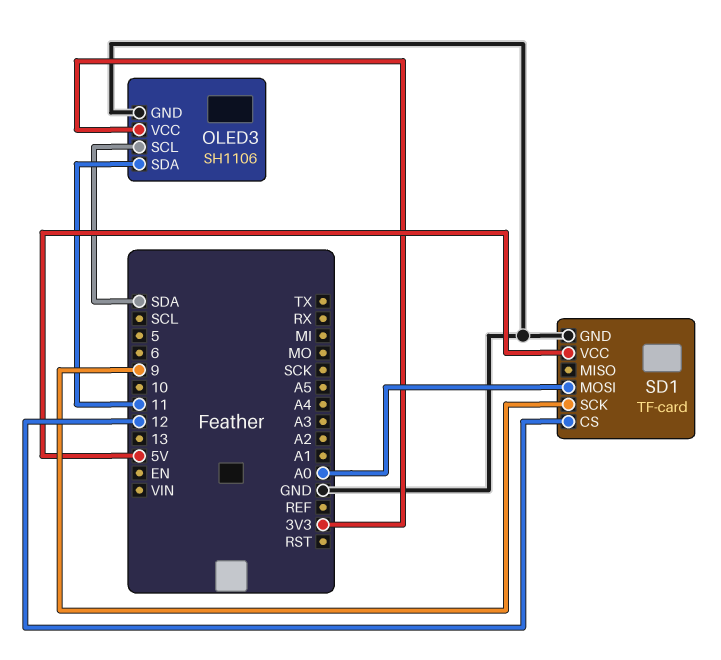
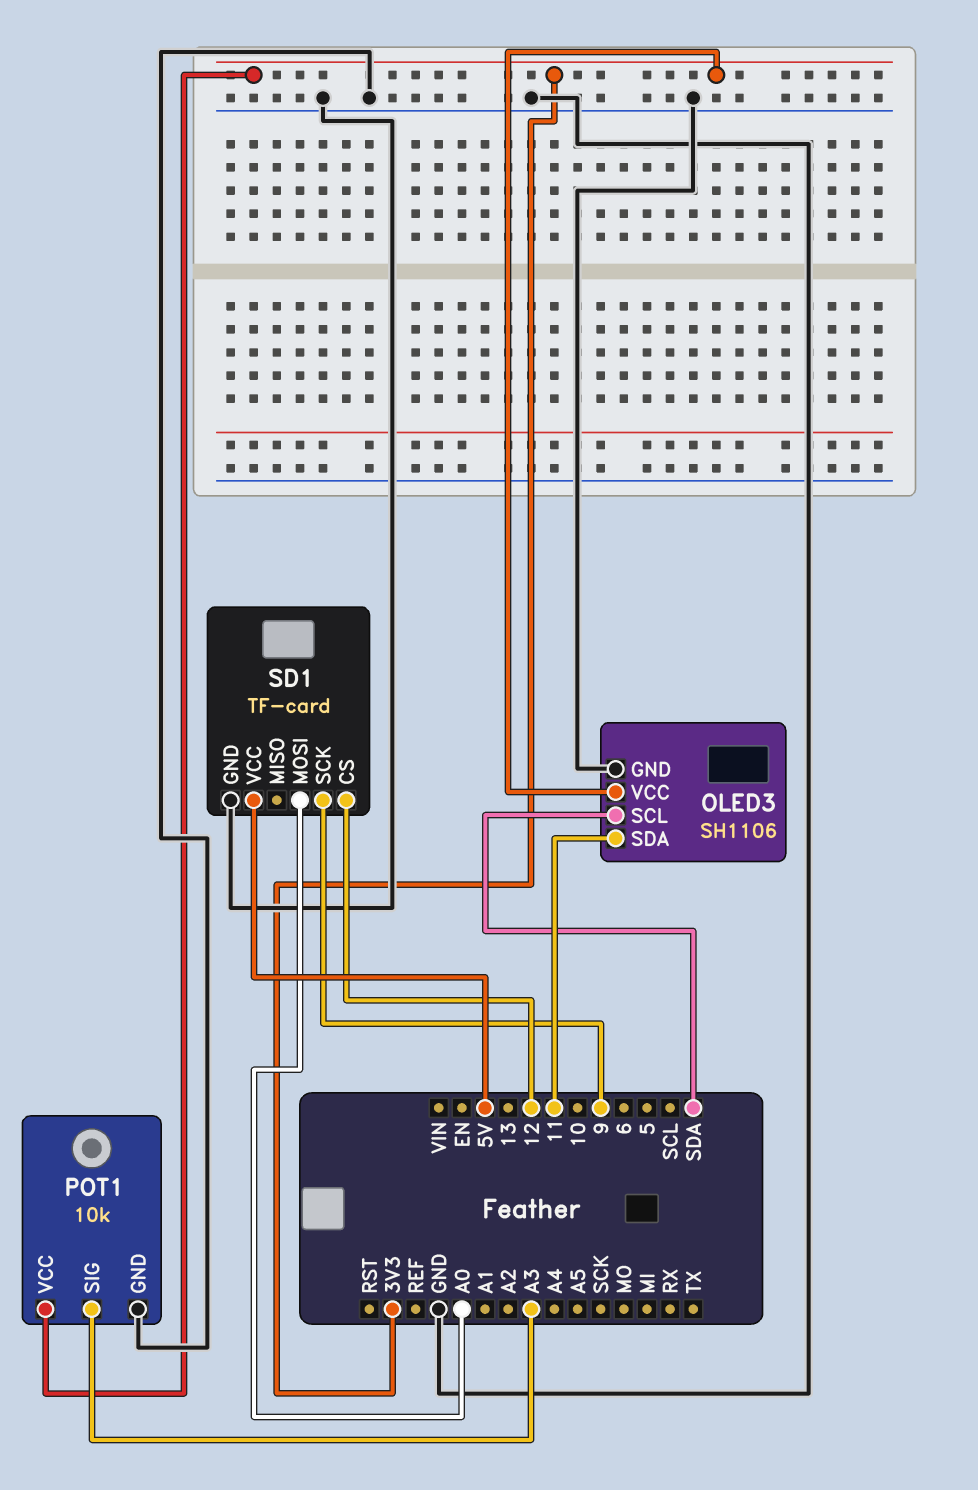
POT1: none -> 10k
POT1 pin GND: none -> GND
POT1 pin SIG: none -> A3
POT1 pin VCC: none -> 3V3

